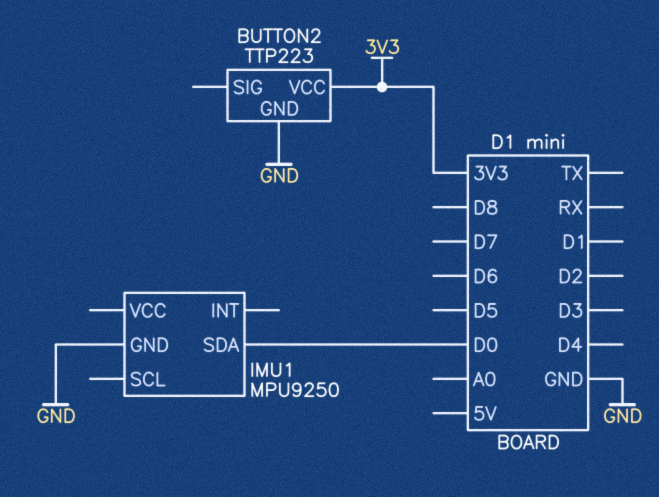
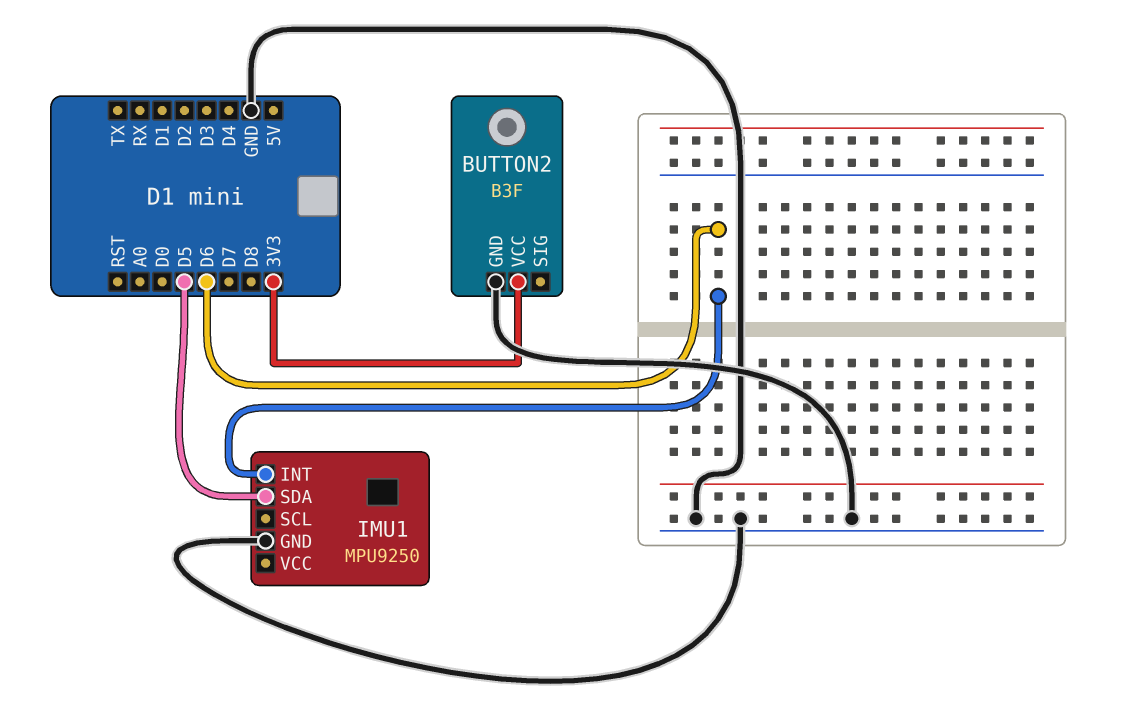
BUTTON2: TTP223 -> B3F
IMU1 pin INT: none -> D6
IMU1 pin SDA: D0 -> D5

